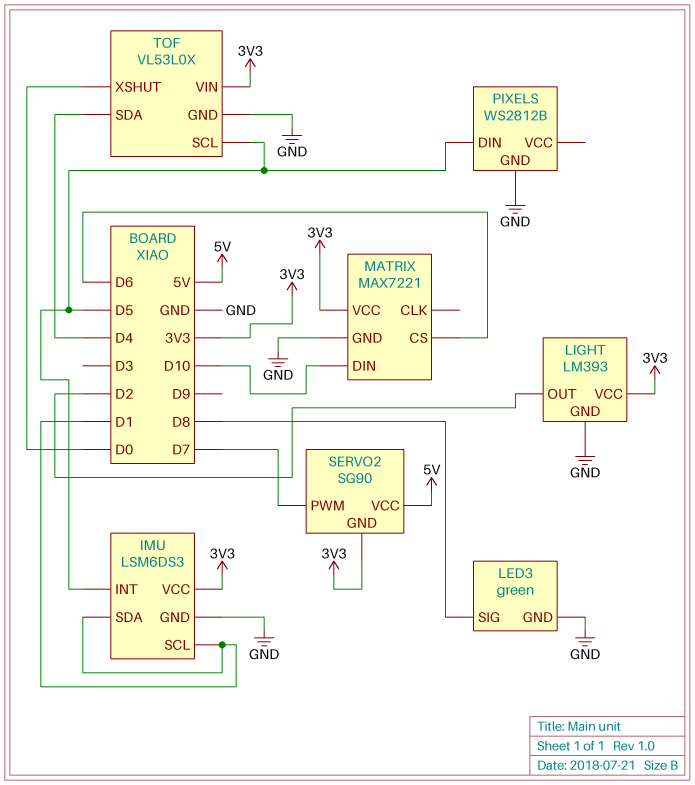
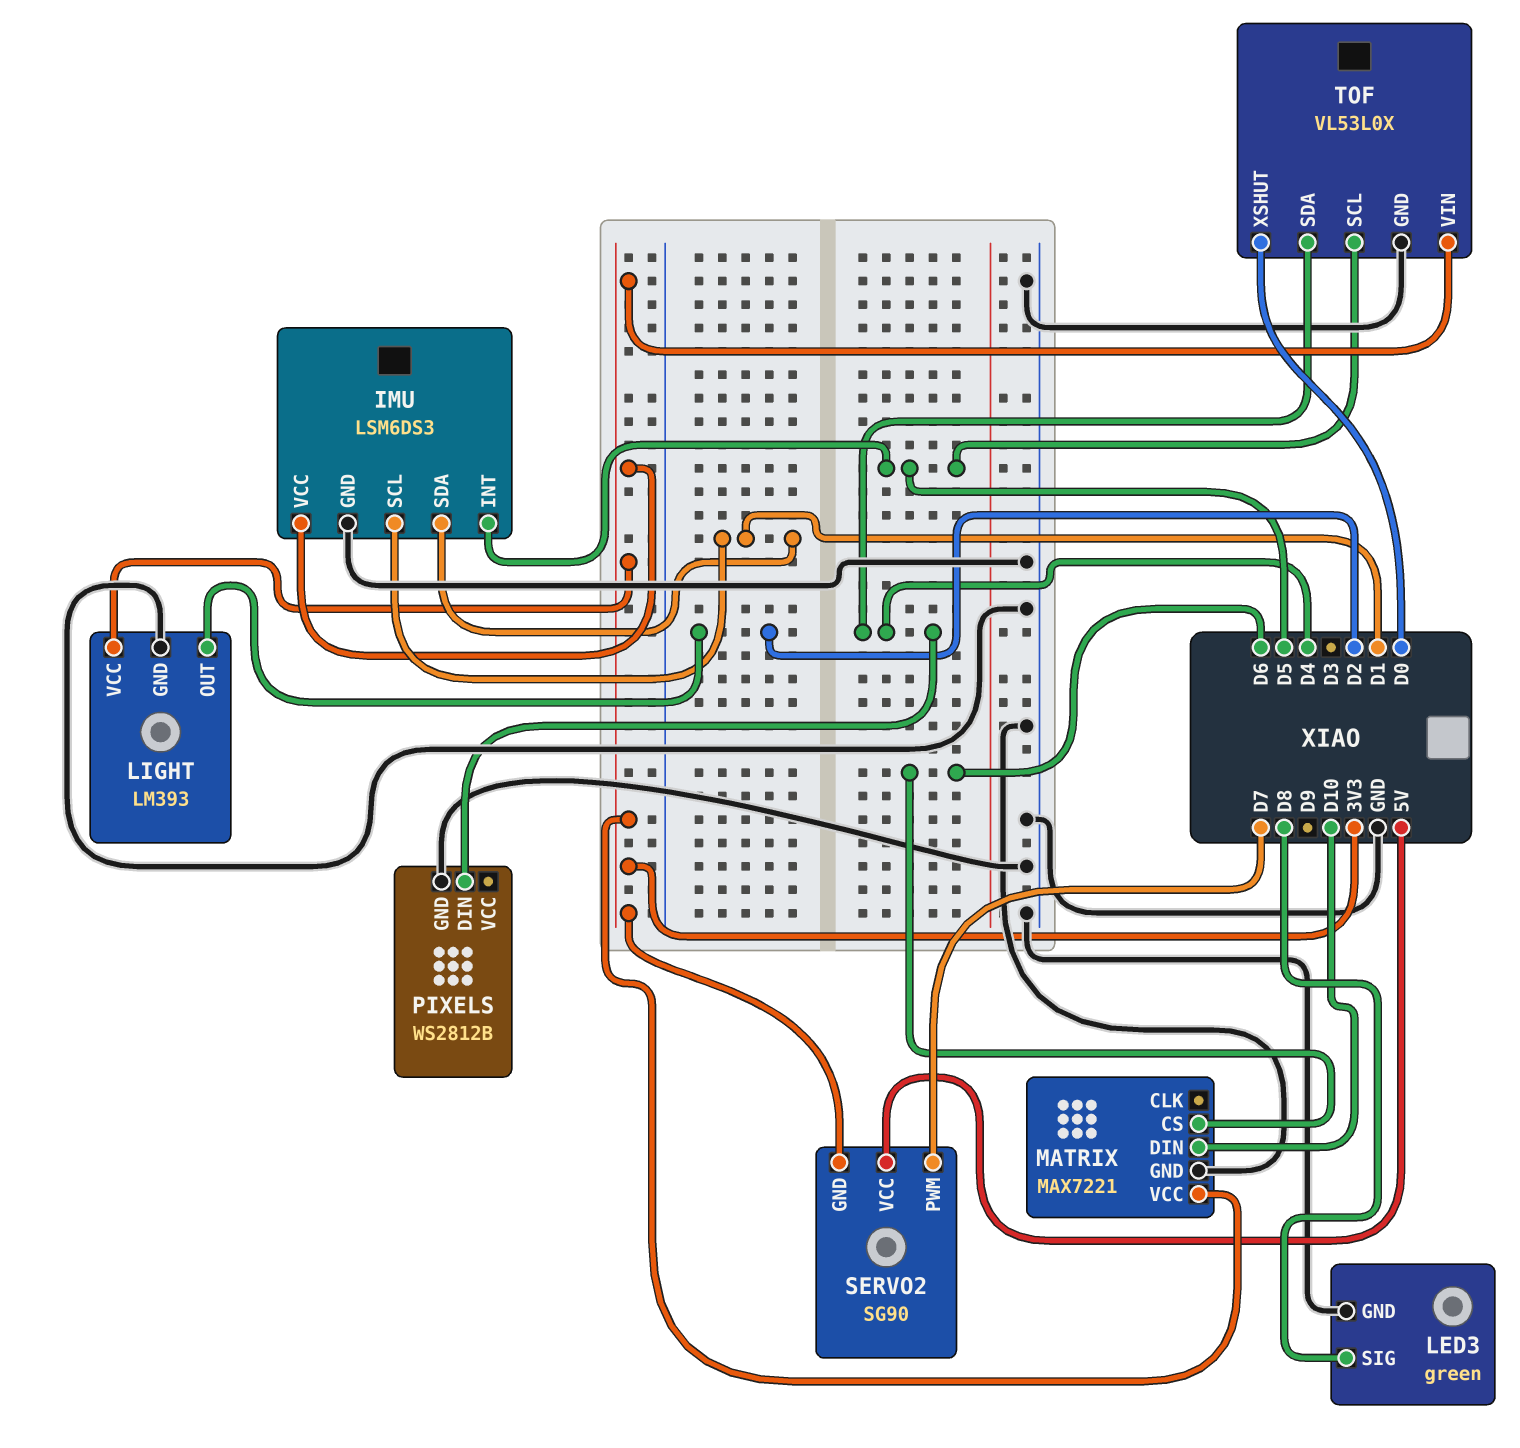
PIXELS pin DIN: D5 -> D4

